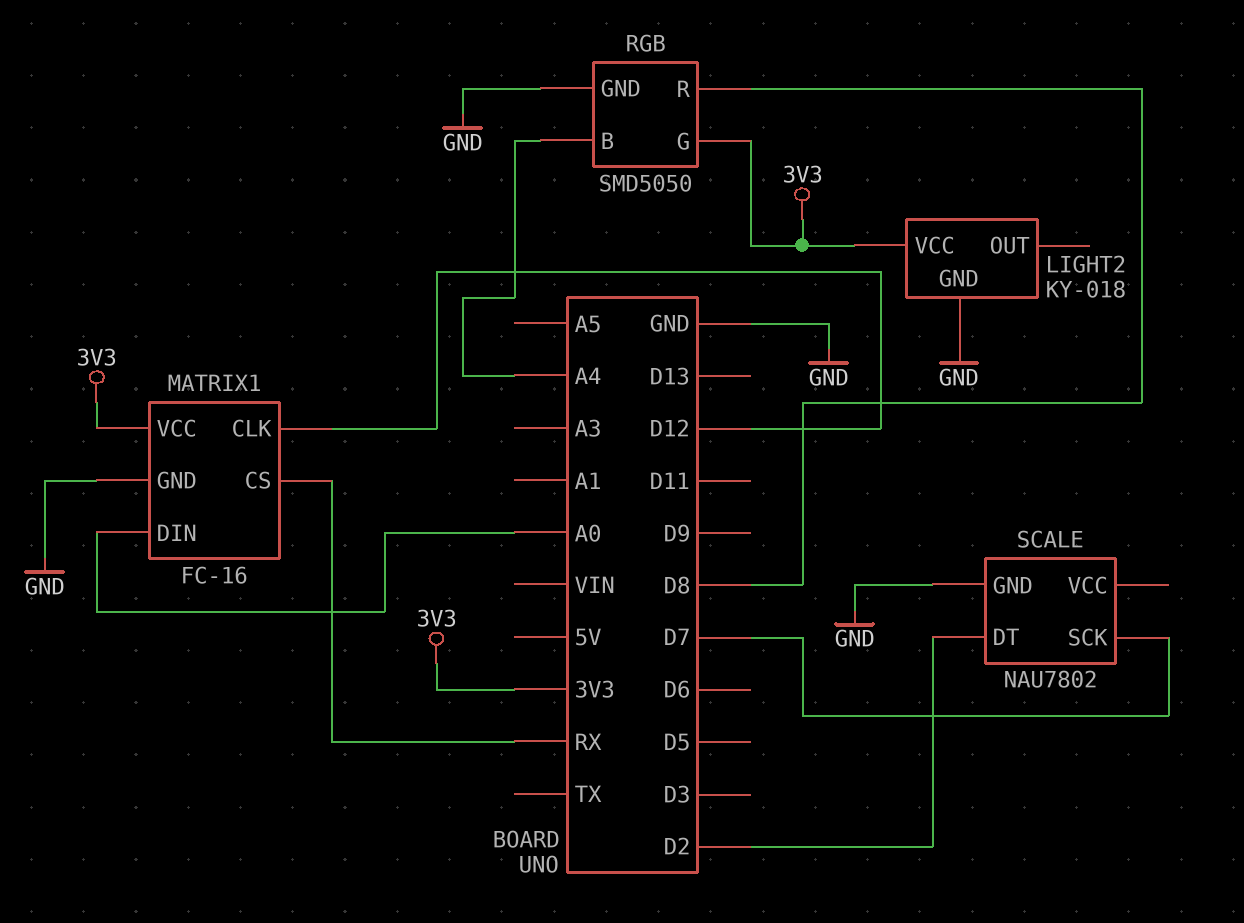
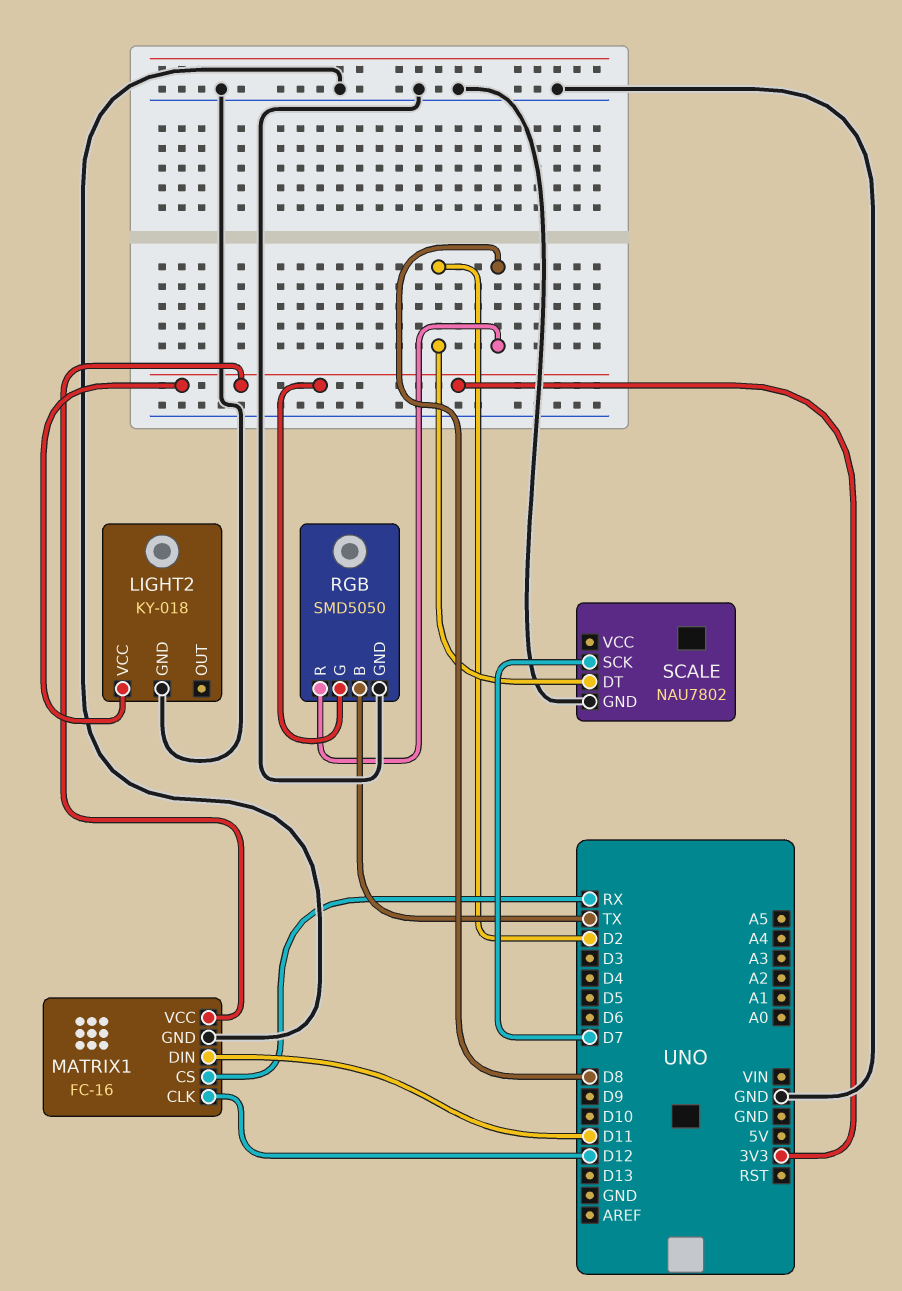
MATRIX1 pin DIN: A0 -> D11
RGB pin B: A4 -> TX

